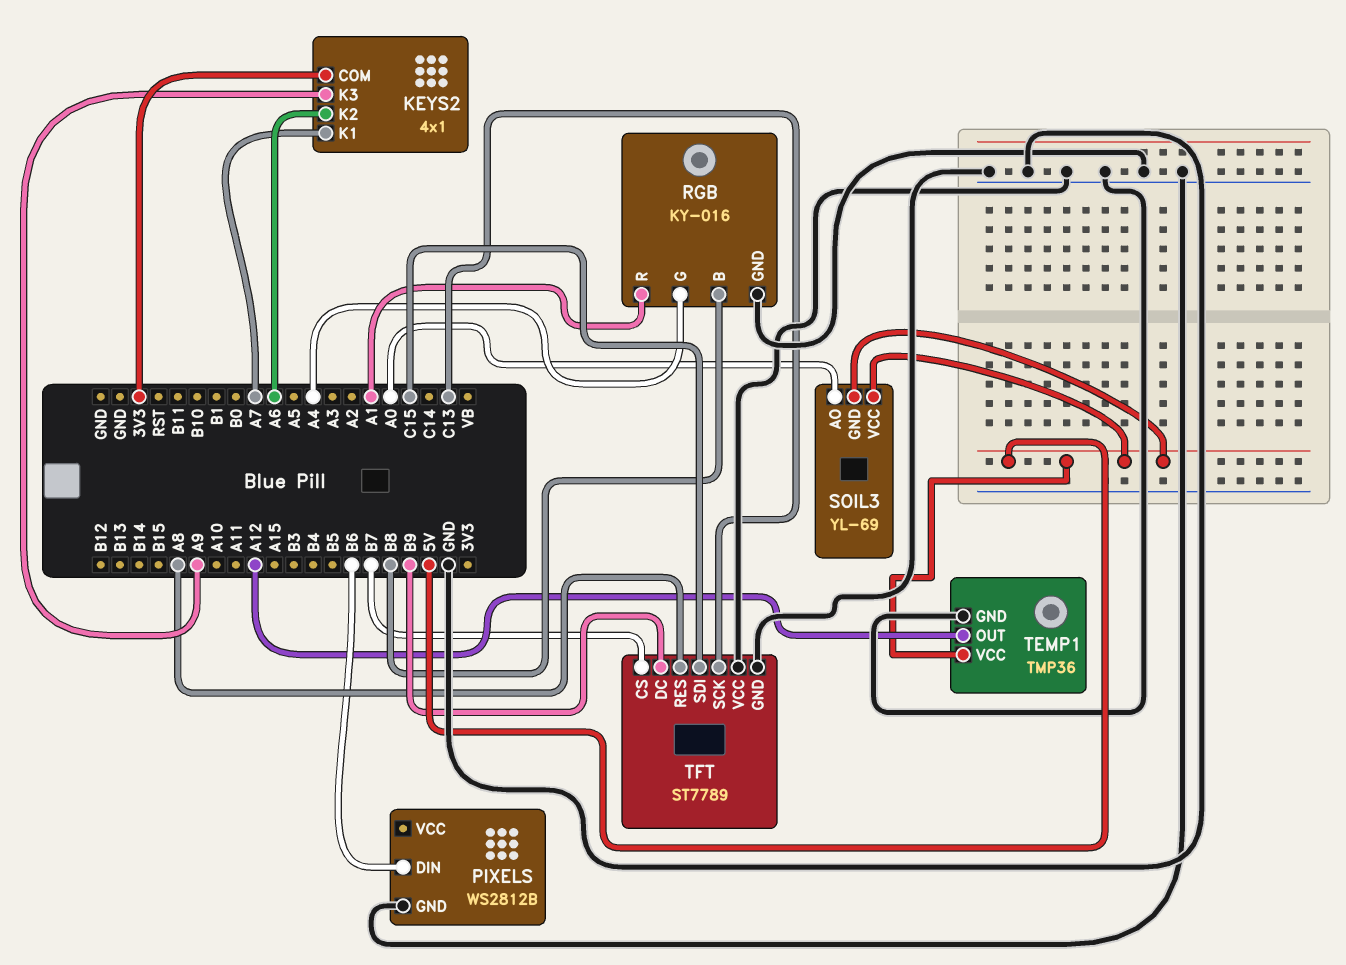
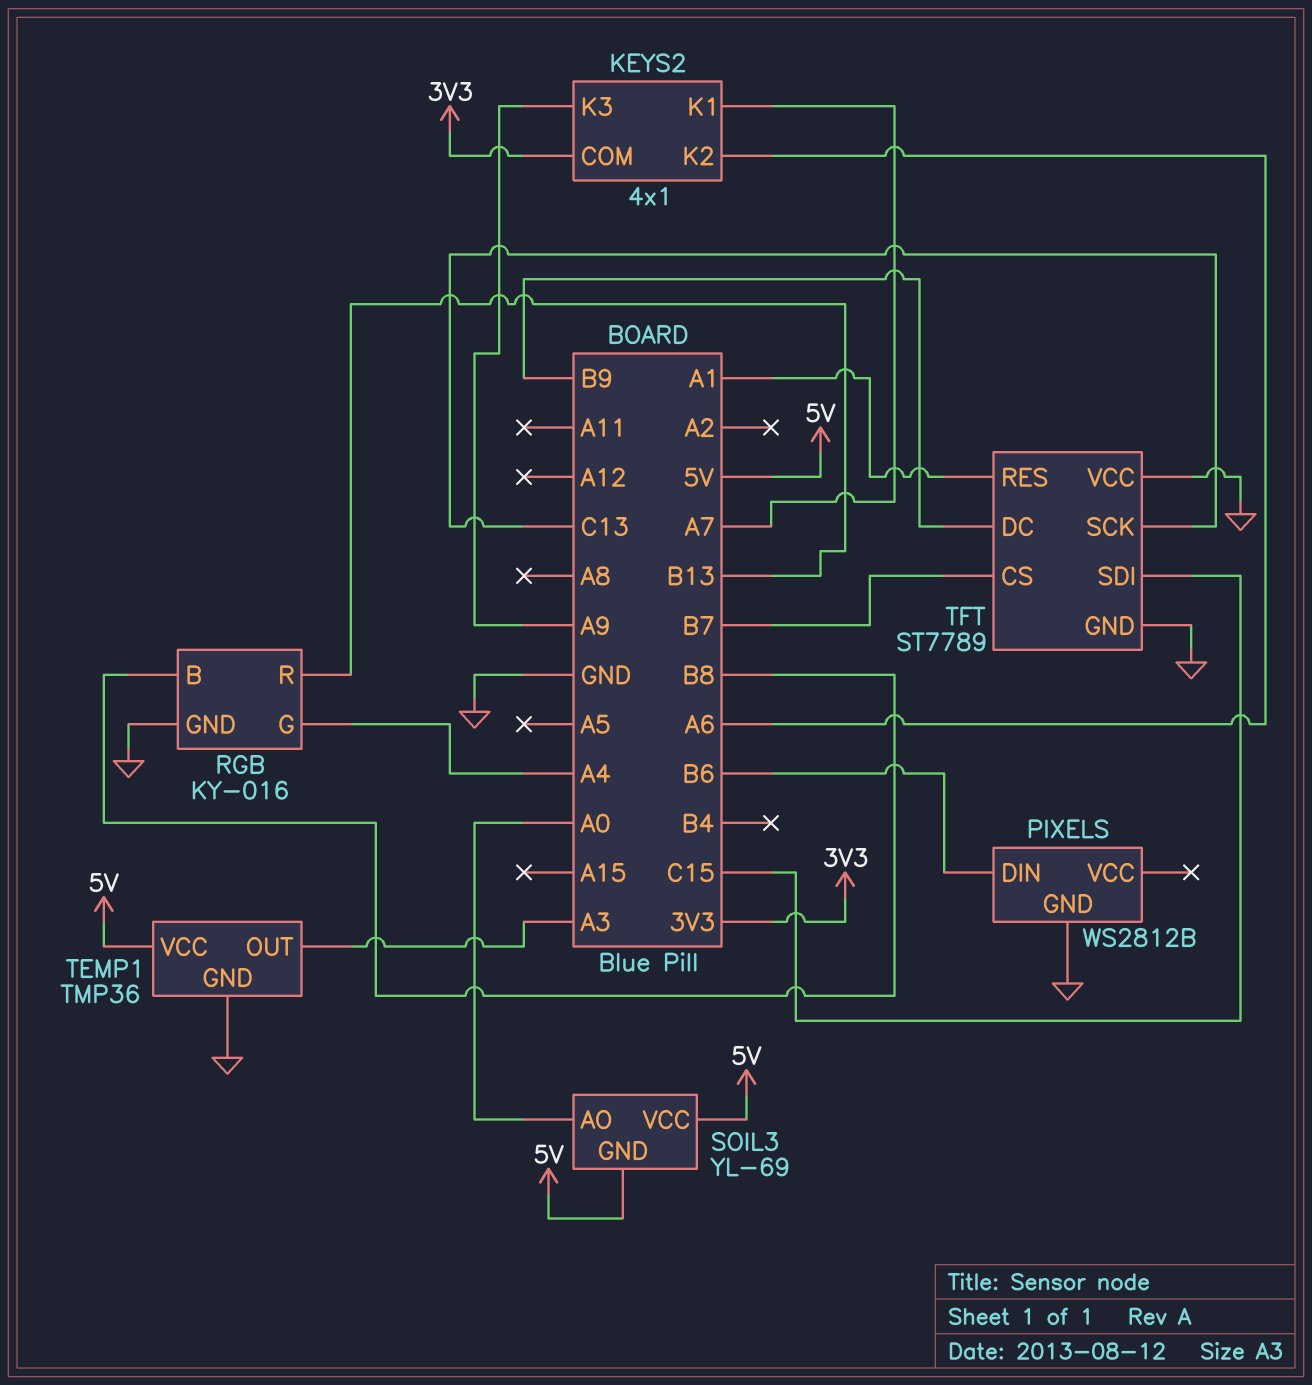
RGB pin R: A1 -> B13
TEMP1 pin OUT: A12 -> A3
TFT pin RES: A8 -> A1

